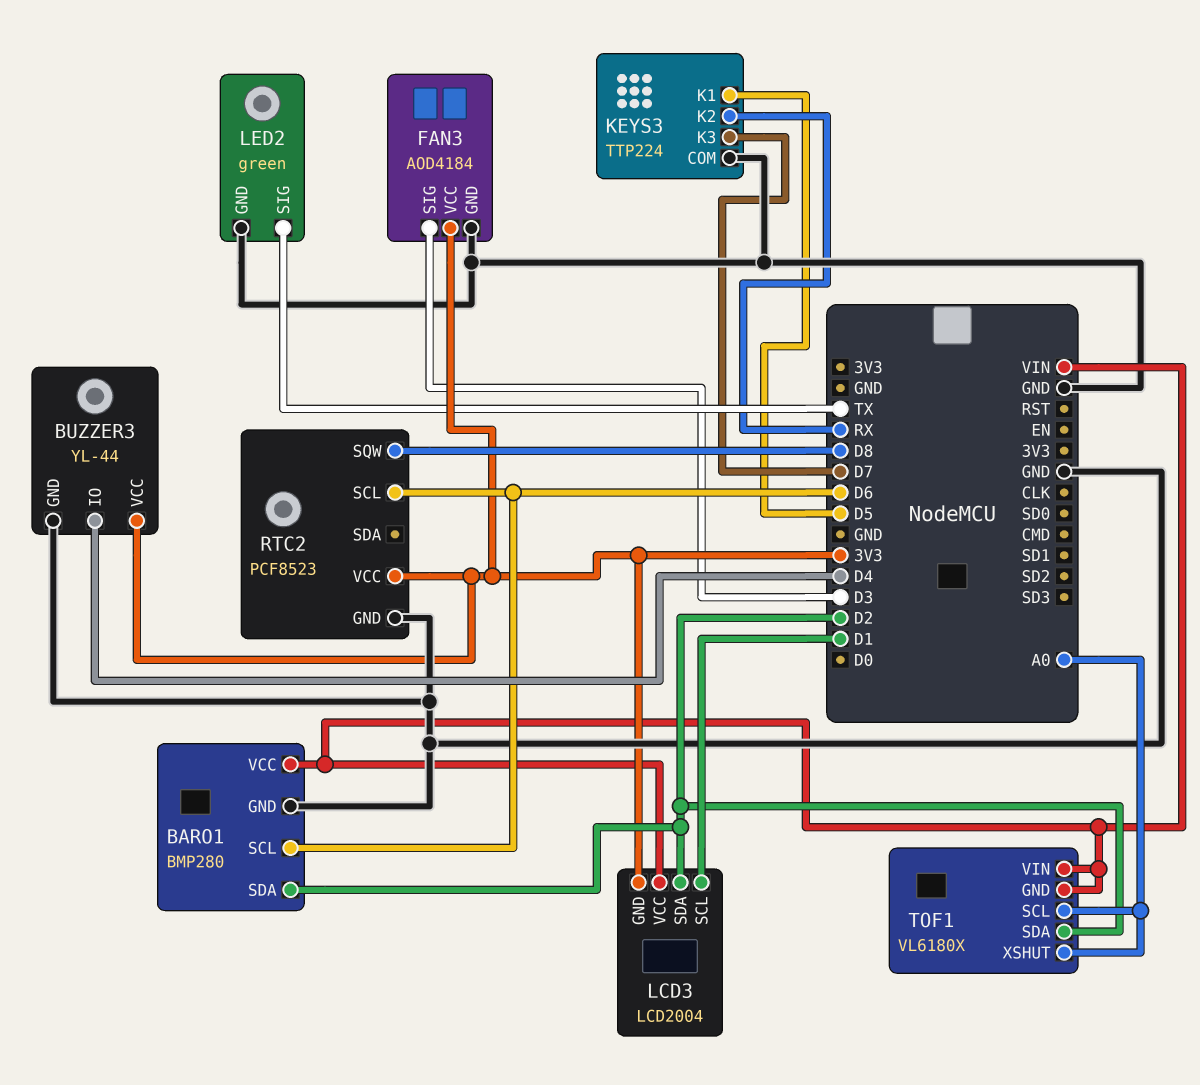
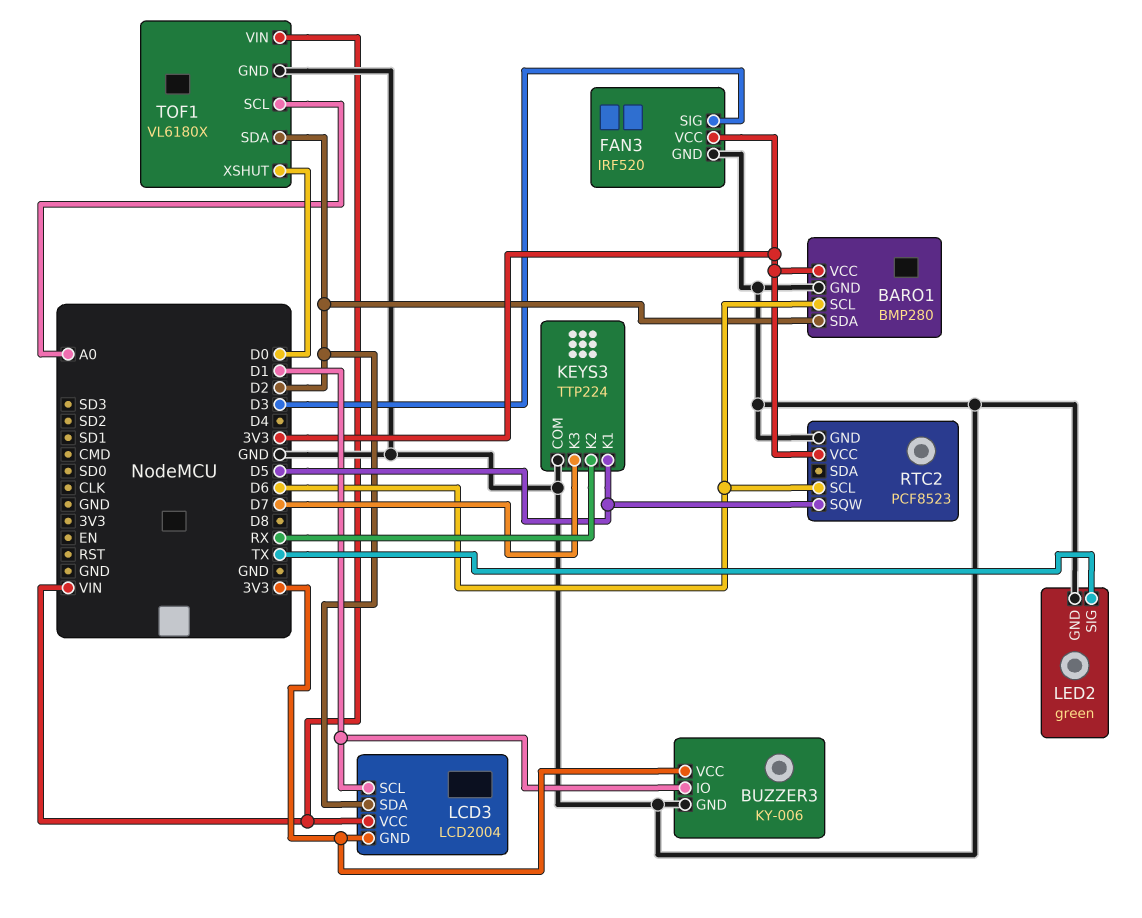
BARO1 pin VCC: VIN -> 3V3
BUZZER3: YL-44 -> KY-006
BUZZER3 pin IO: D4 -> D1
FAN3: AOD4184 -> IRF520
RTC2 pin SQW: D8 -> D5
TOF1 pin GND: VIN -> GND
TOF1 pin XSHUT: A0 -> D0

